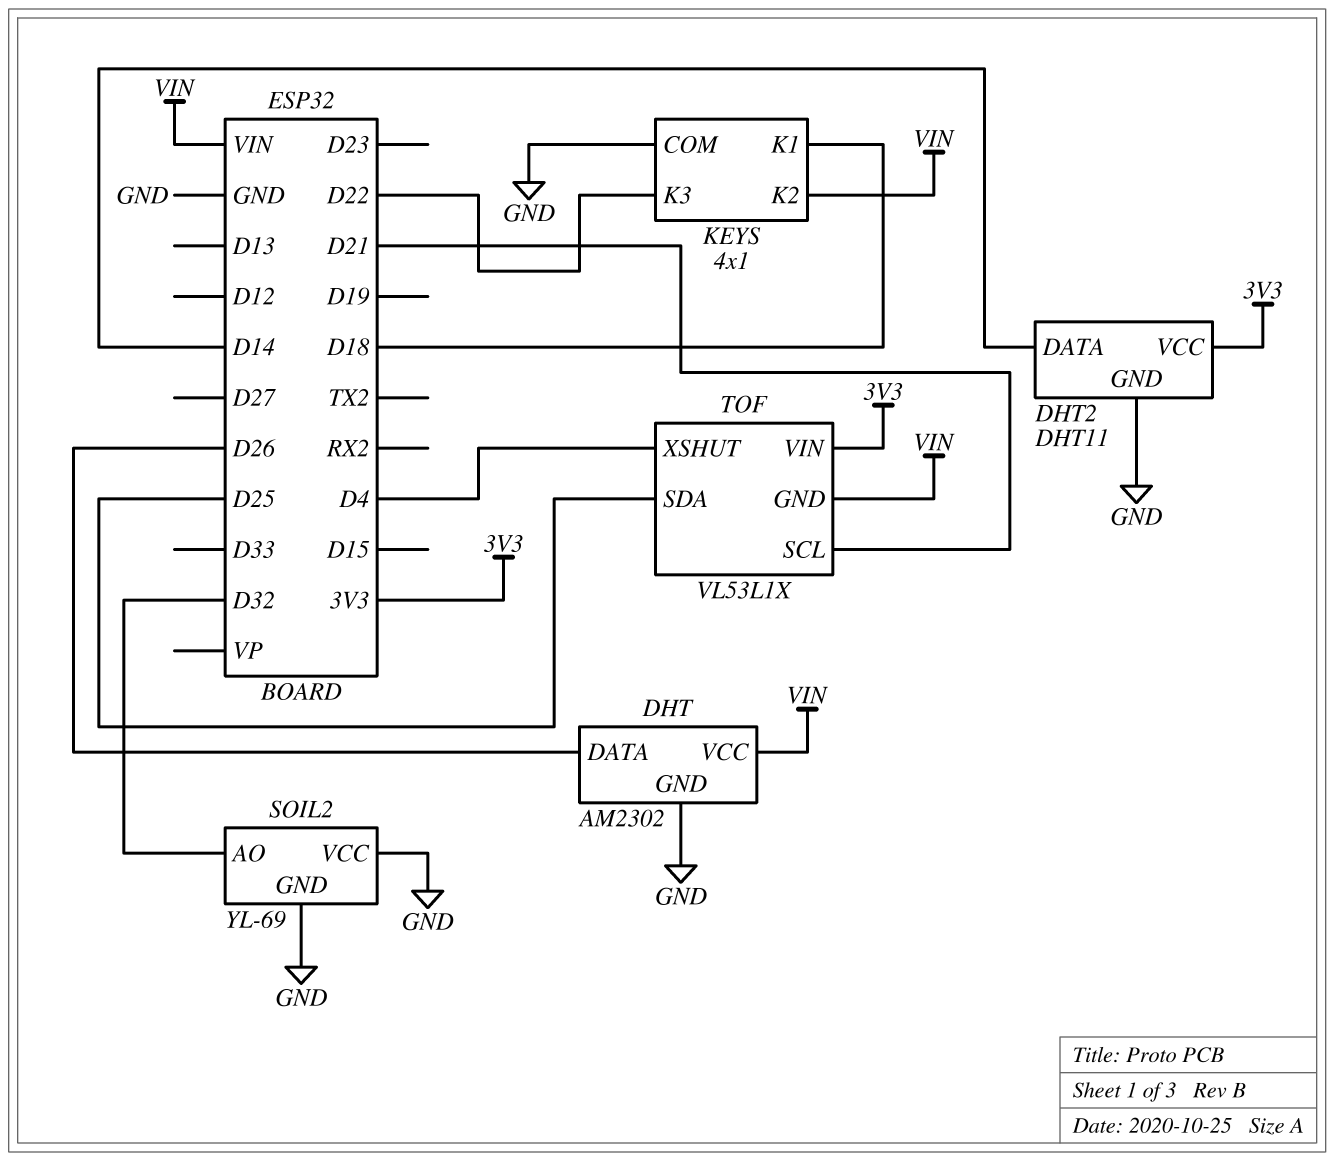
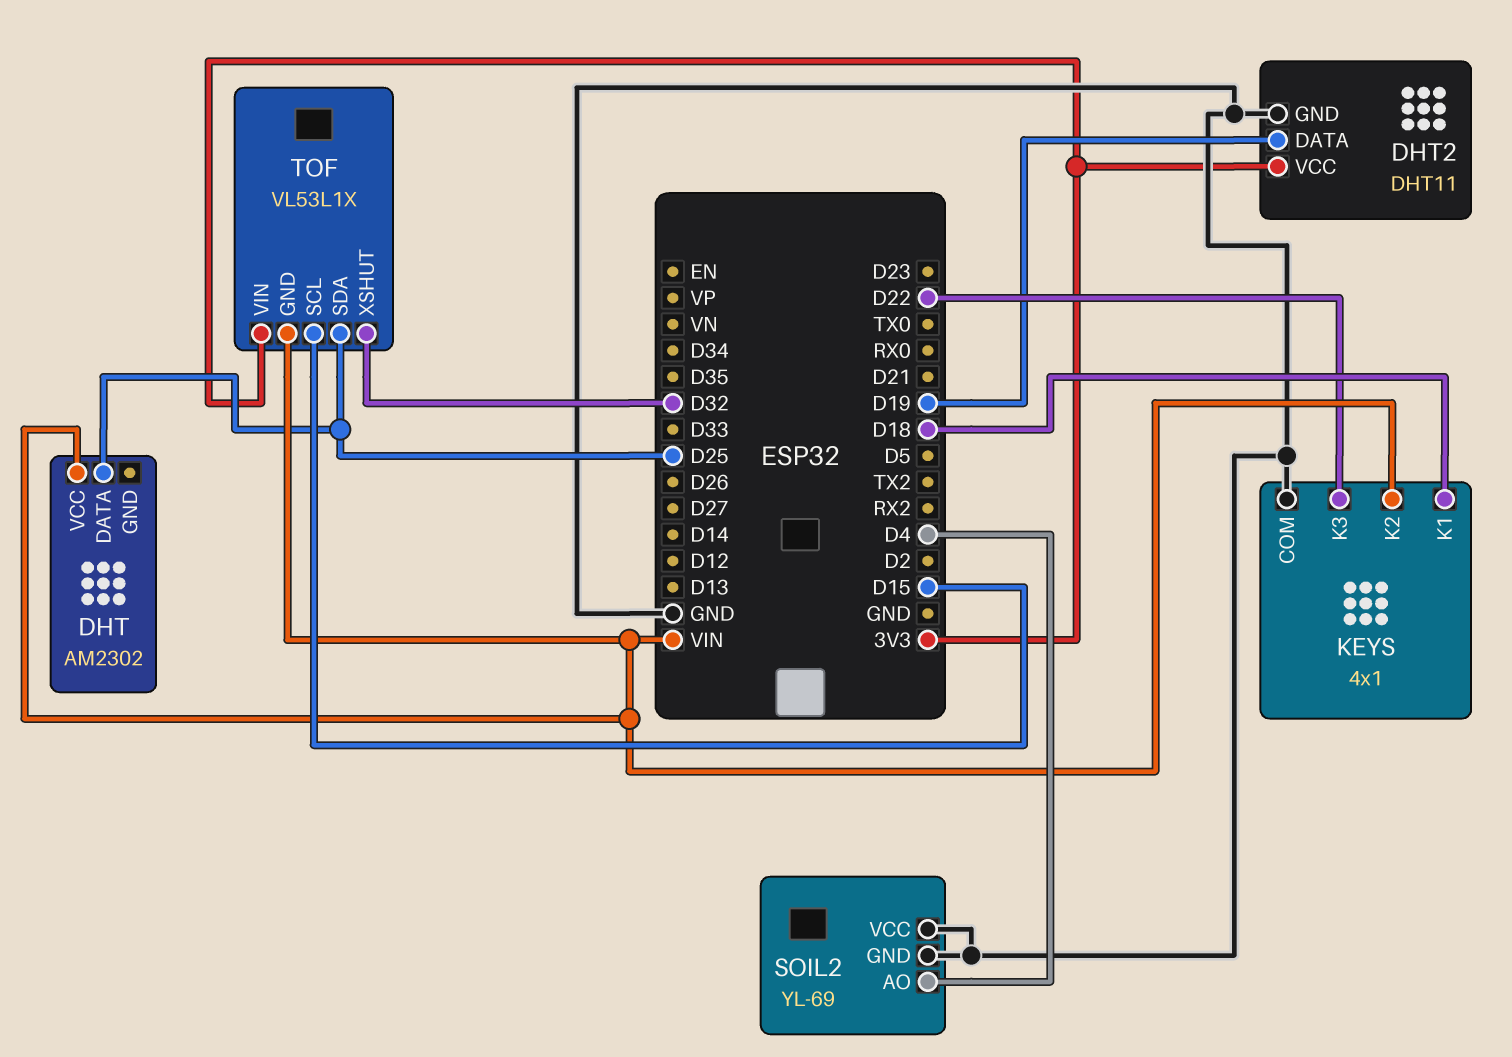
DHT pin DATA: D26 -> D25
DHT pin GND: GND -> none
DHT2 pin DATA: D14 -> D19
SOIL2 pin AO: D32 -> D4
TOF pin SCL: D21 -> D15
TOF pin XSHUT: D4 -> D32

